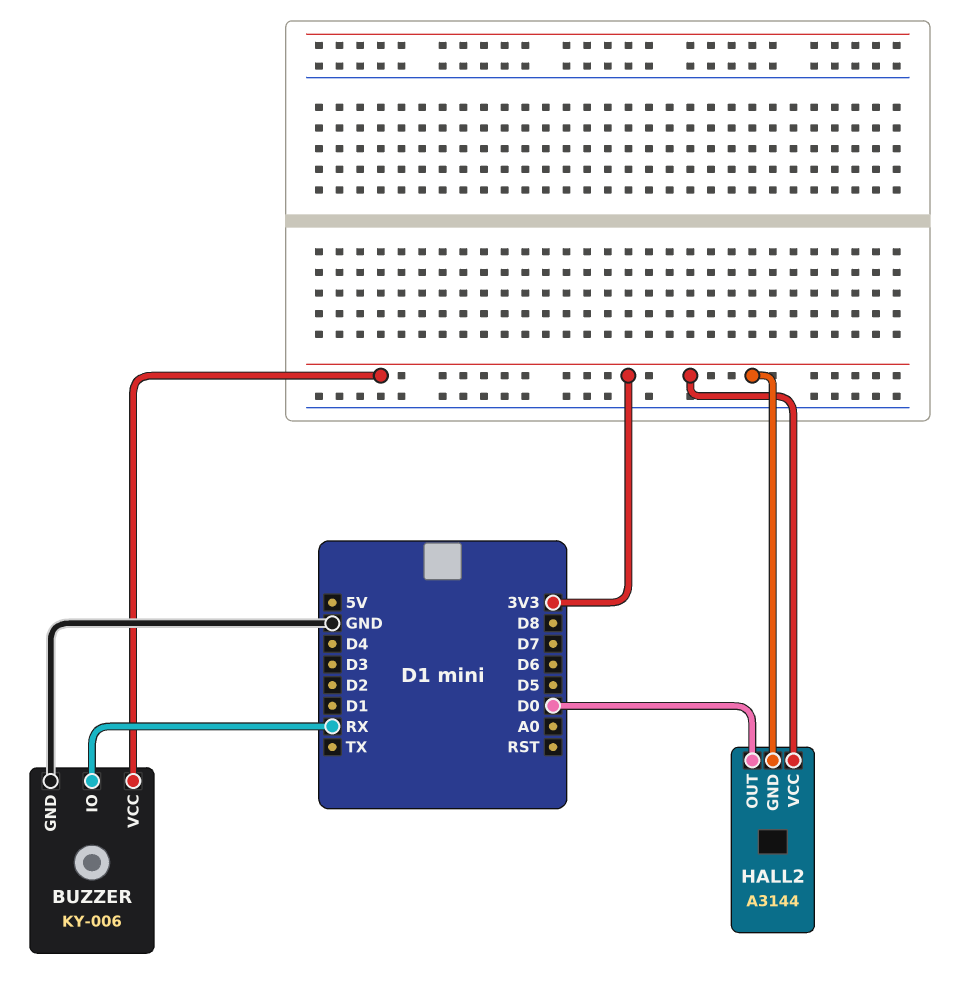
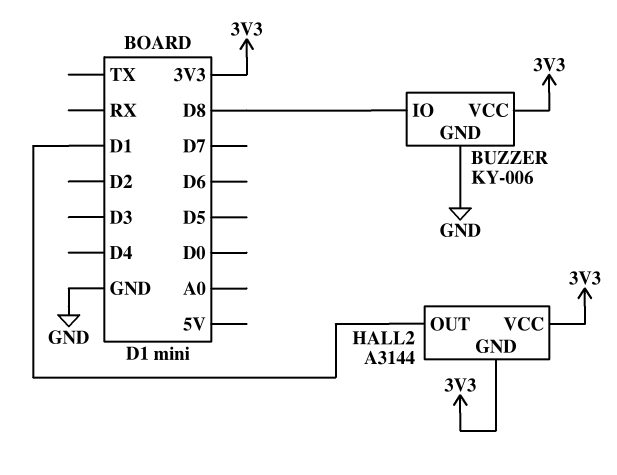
BUZZER pin IO: RX -> D8
HALL2 pin OUT: D0 -> D1

